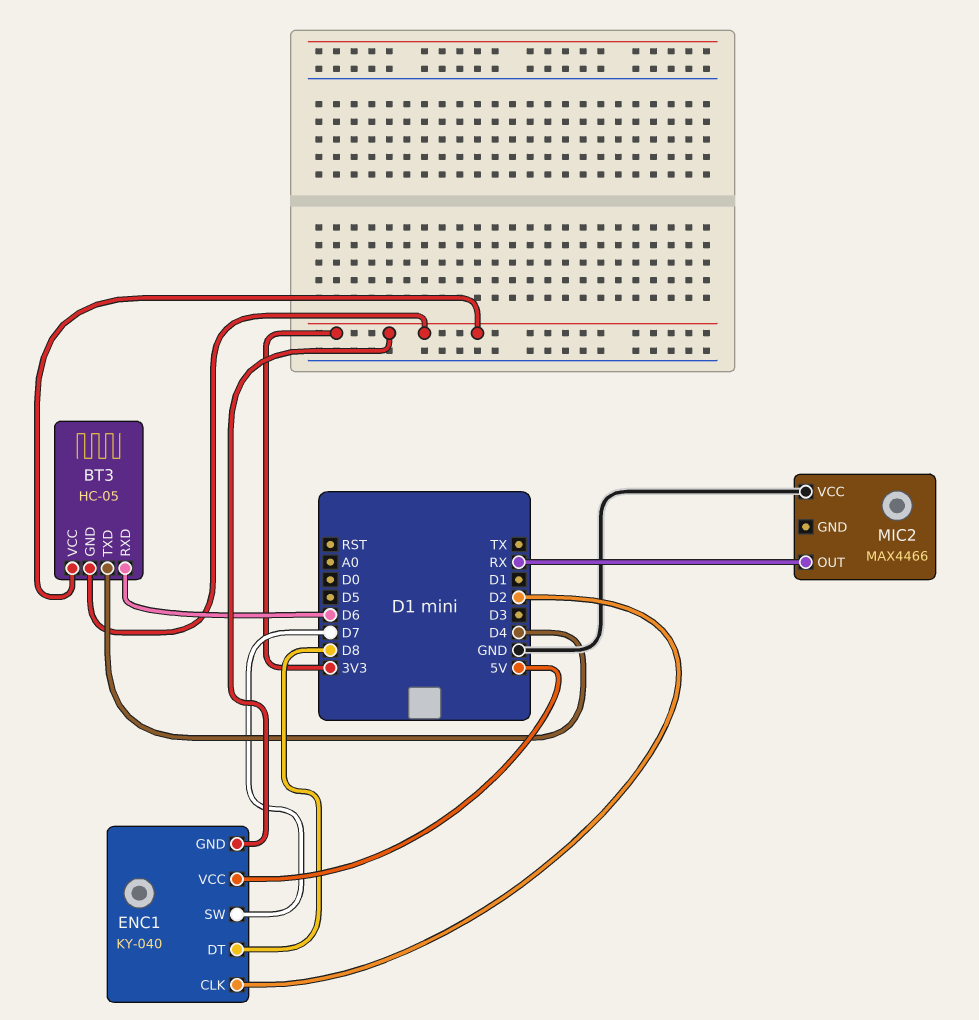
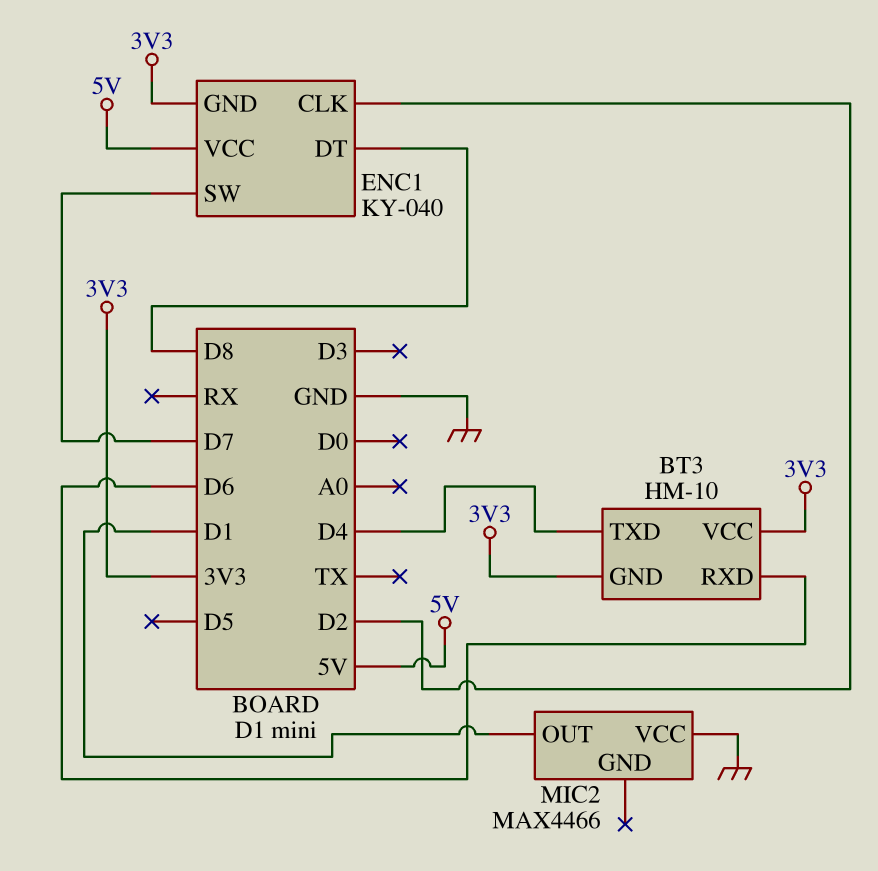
BT3: HC-05 -> HM-10
MIC2 pin OUT: RX -> D1

